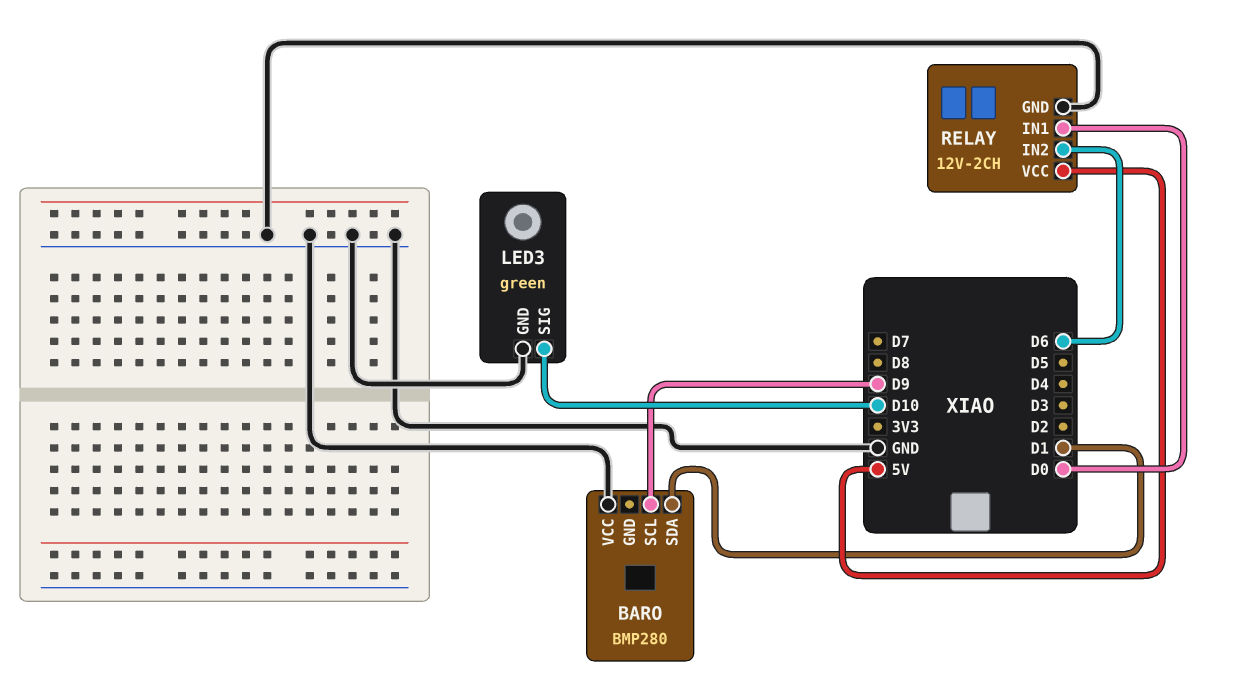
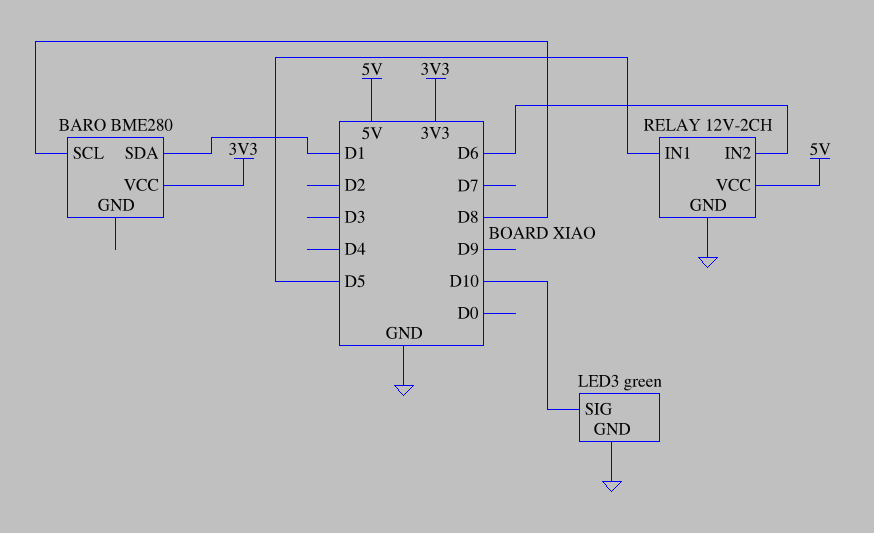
BARO: BMP280 -> BME280
BARO pin SCL: D9 -> D8
BARO pin VCC: GND -> 3V3
RELAY pin IN1: D0 -> D5

